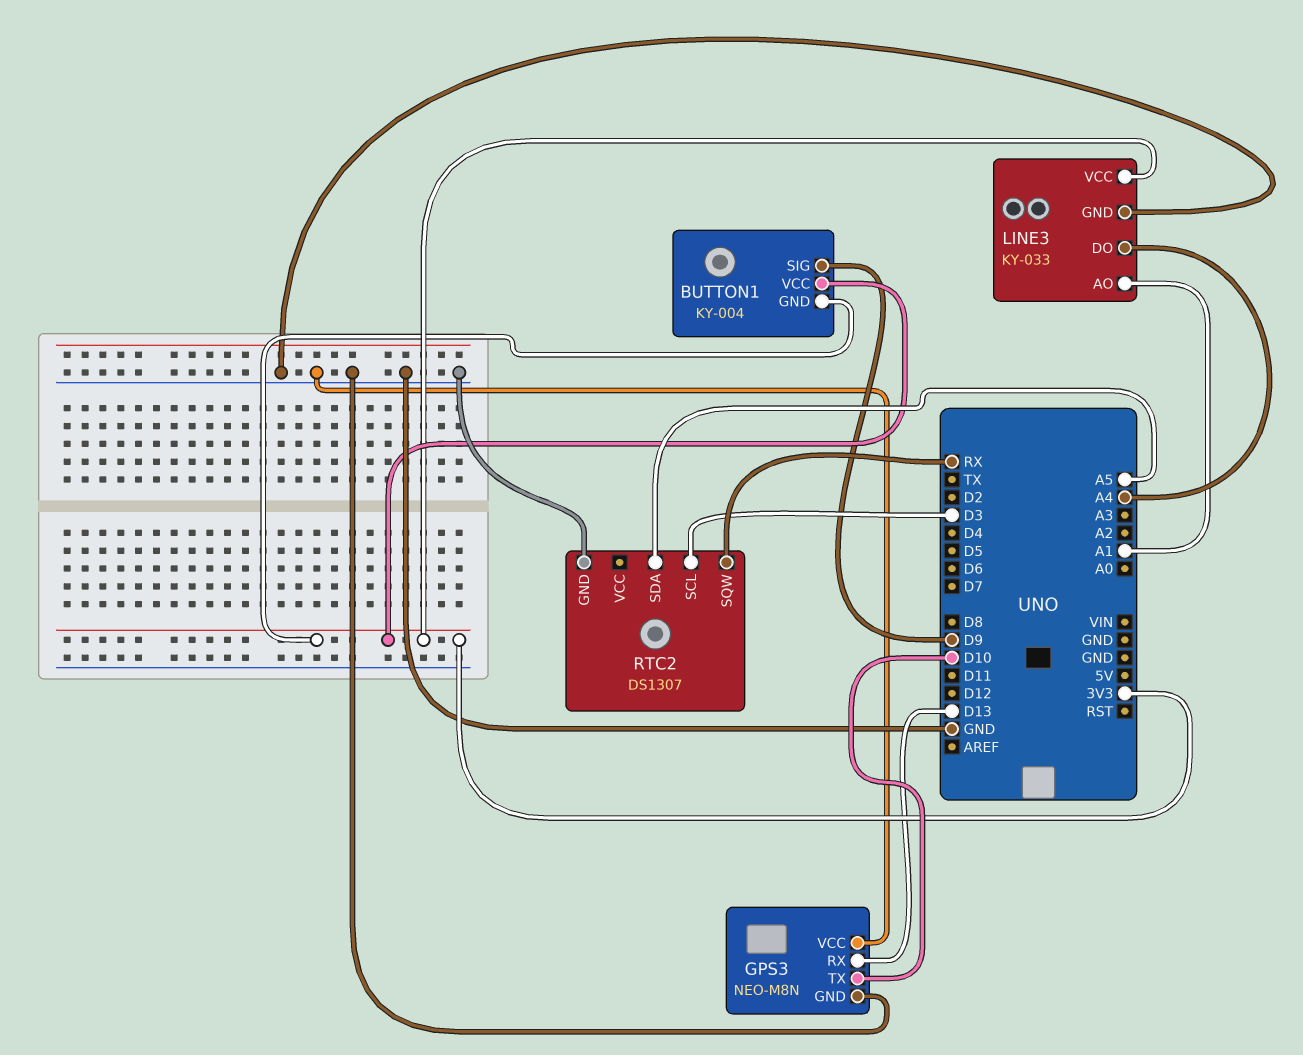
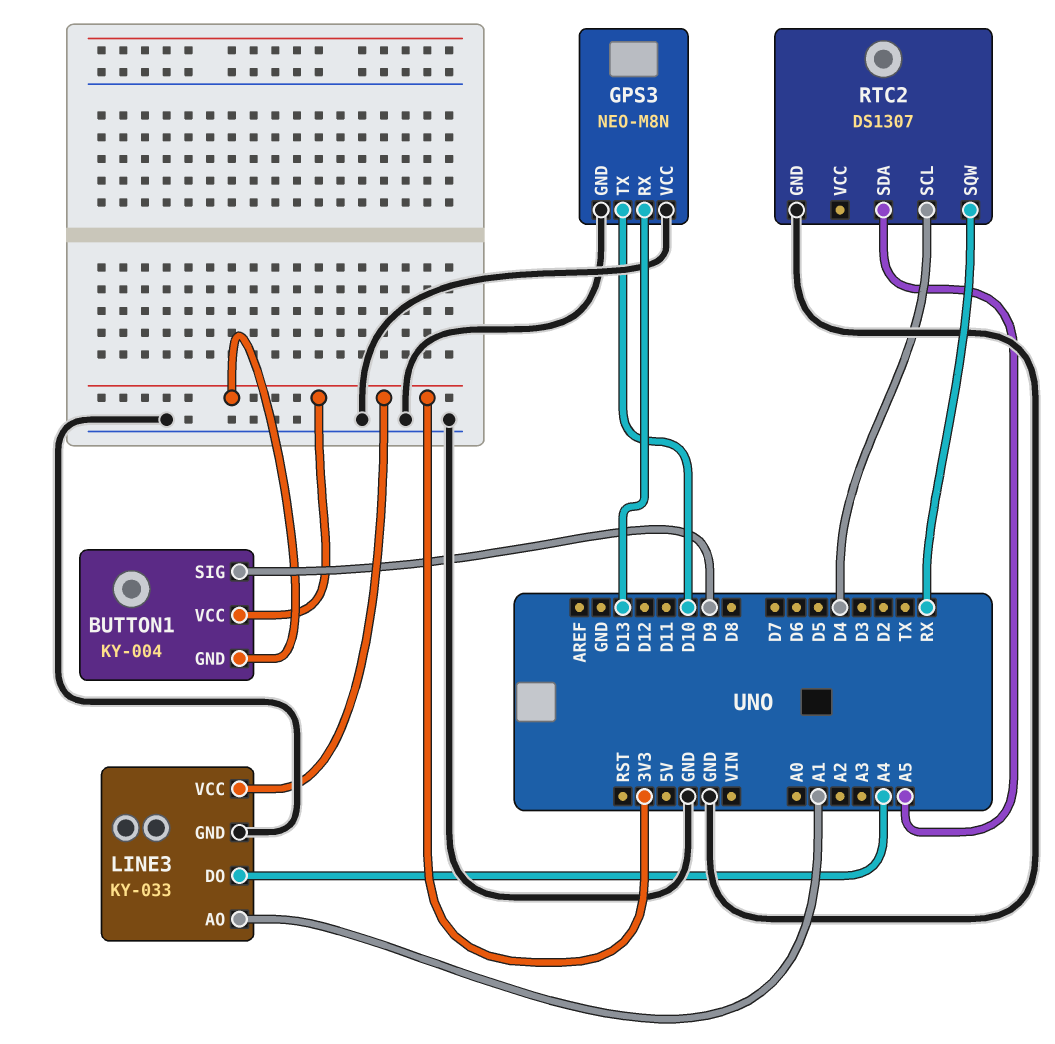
RTC2 pin SCL: D3 -> D4

